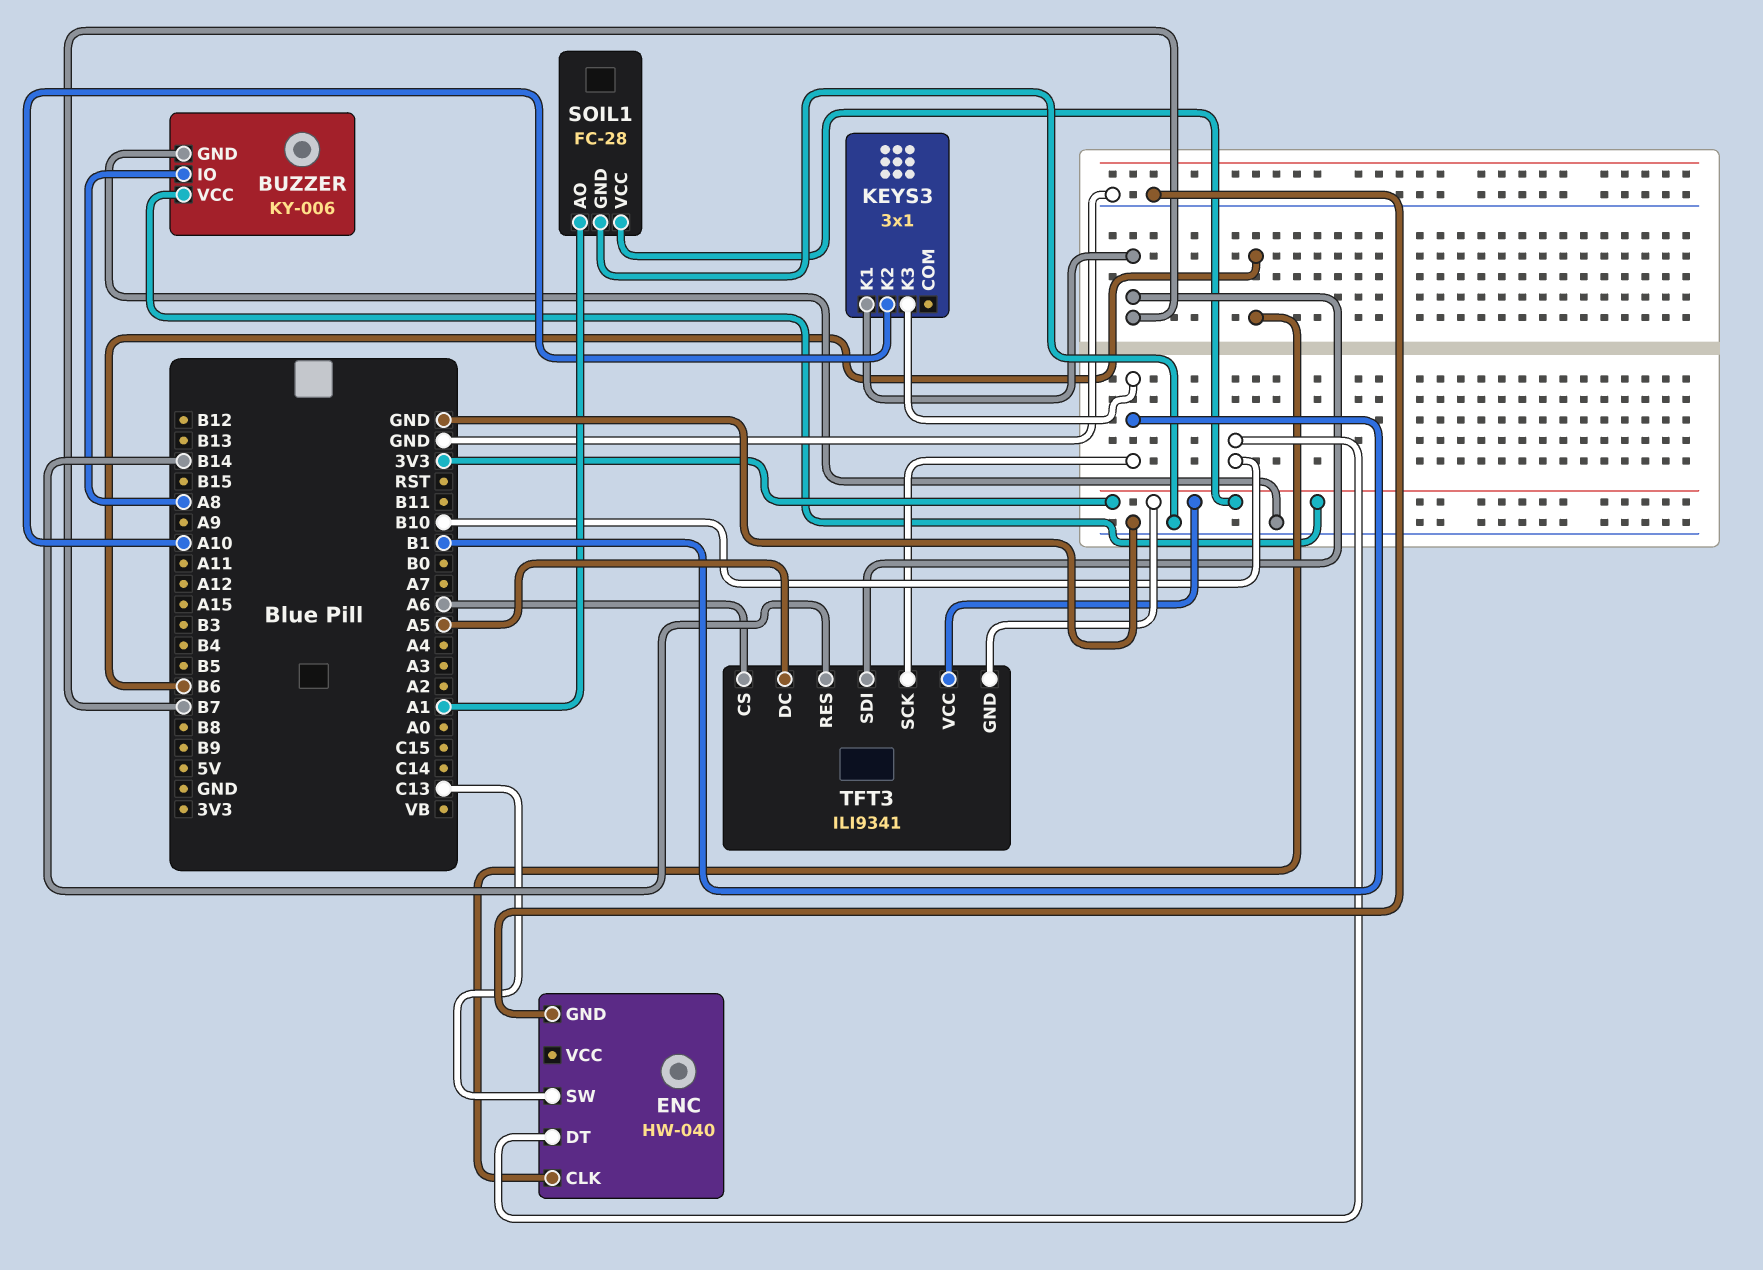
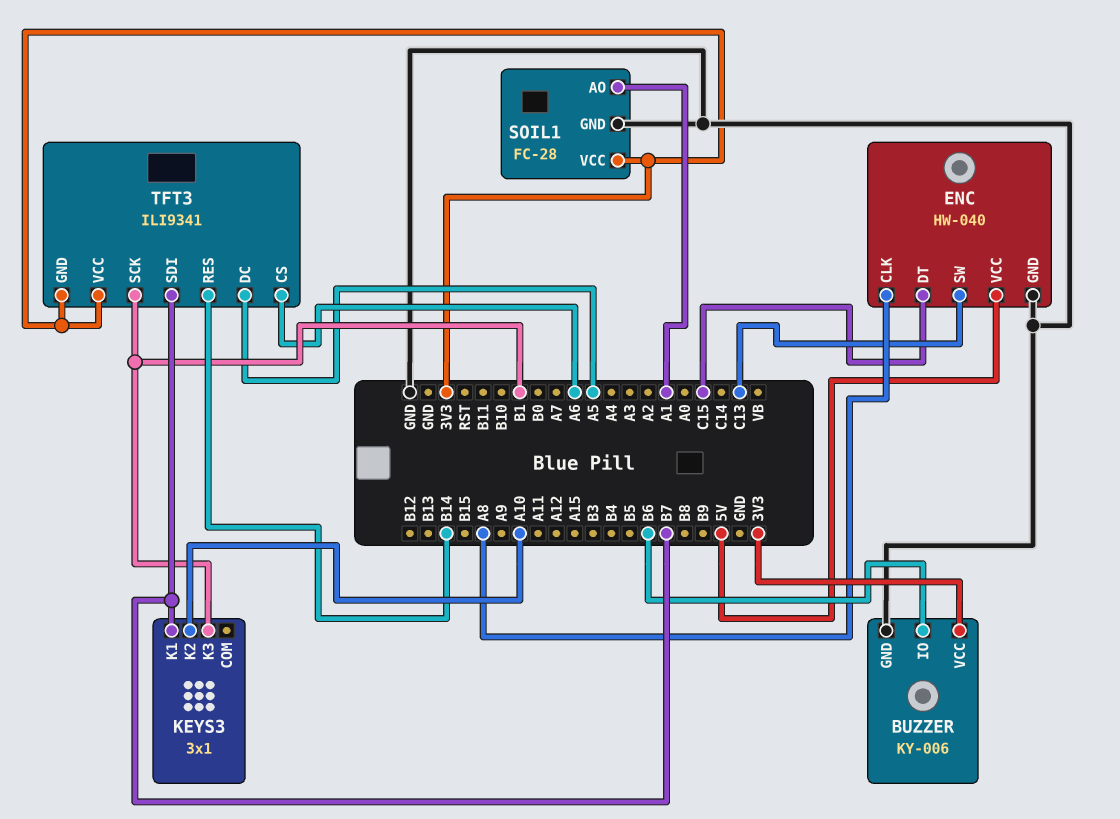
BUZZER pin IO: A8 -> B6
ENC pin CLK: B6 -> A8
ENC pin DT: B10 -> C15
ENC pin VCC: none -> 5V

